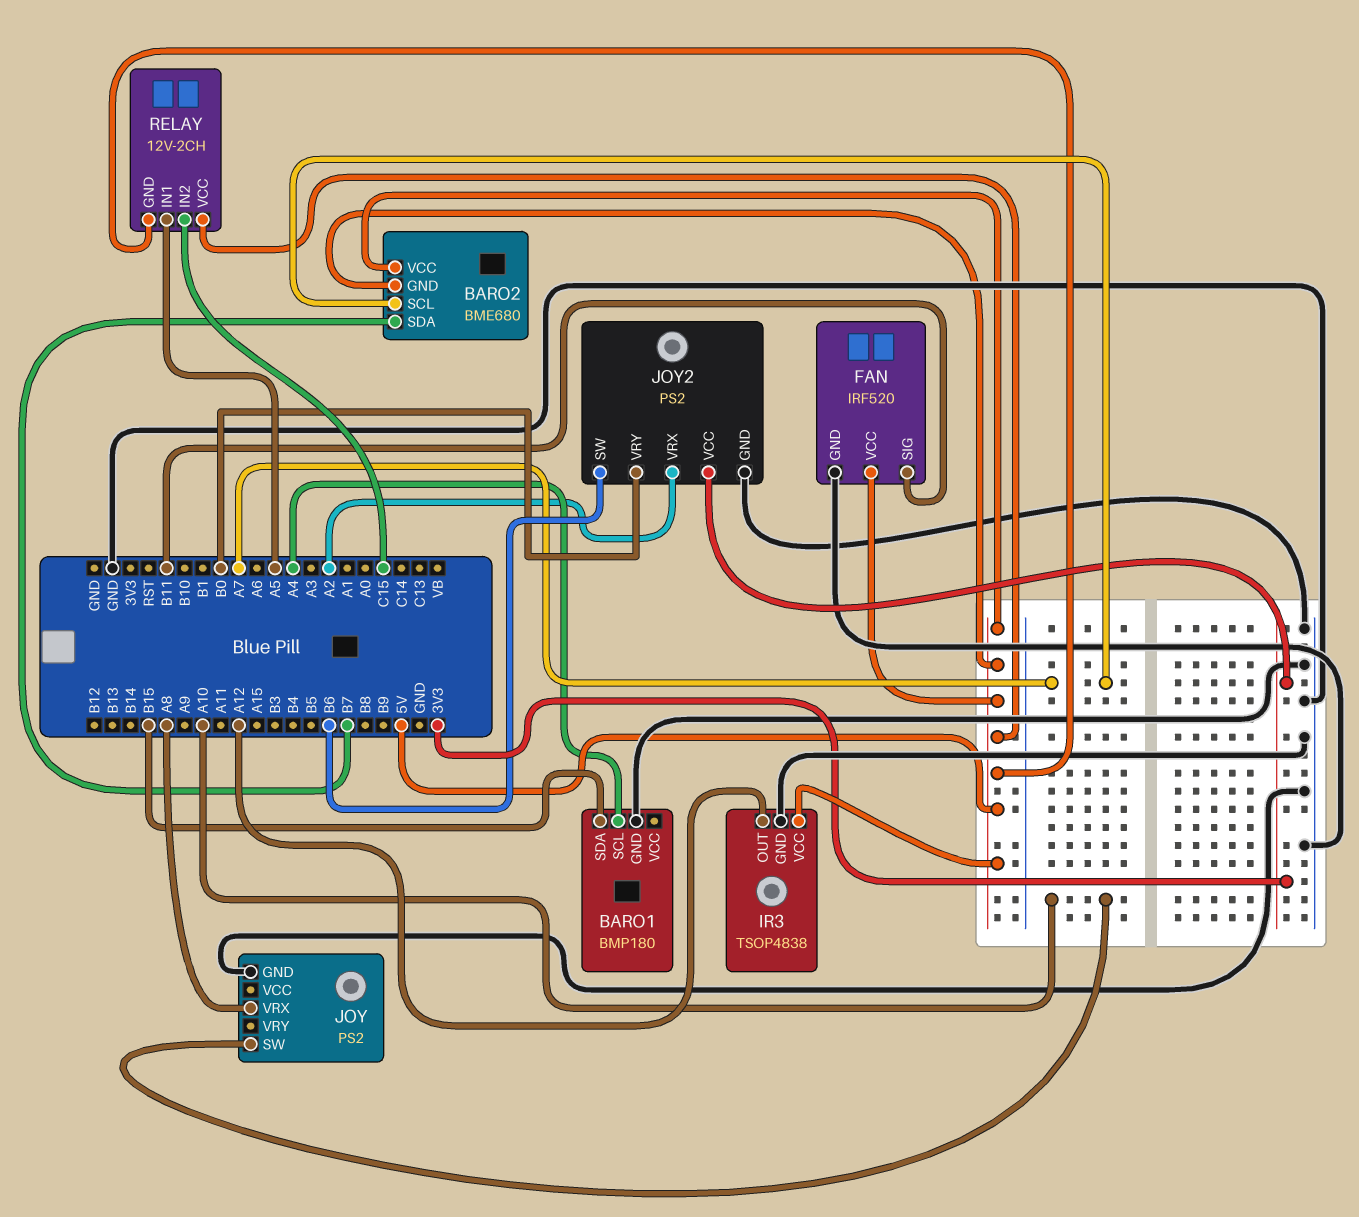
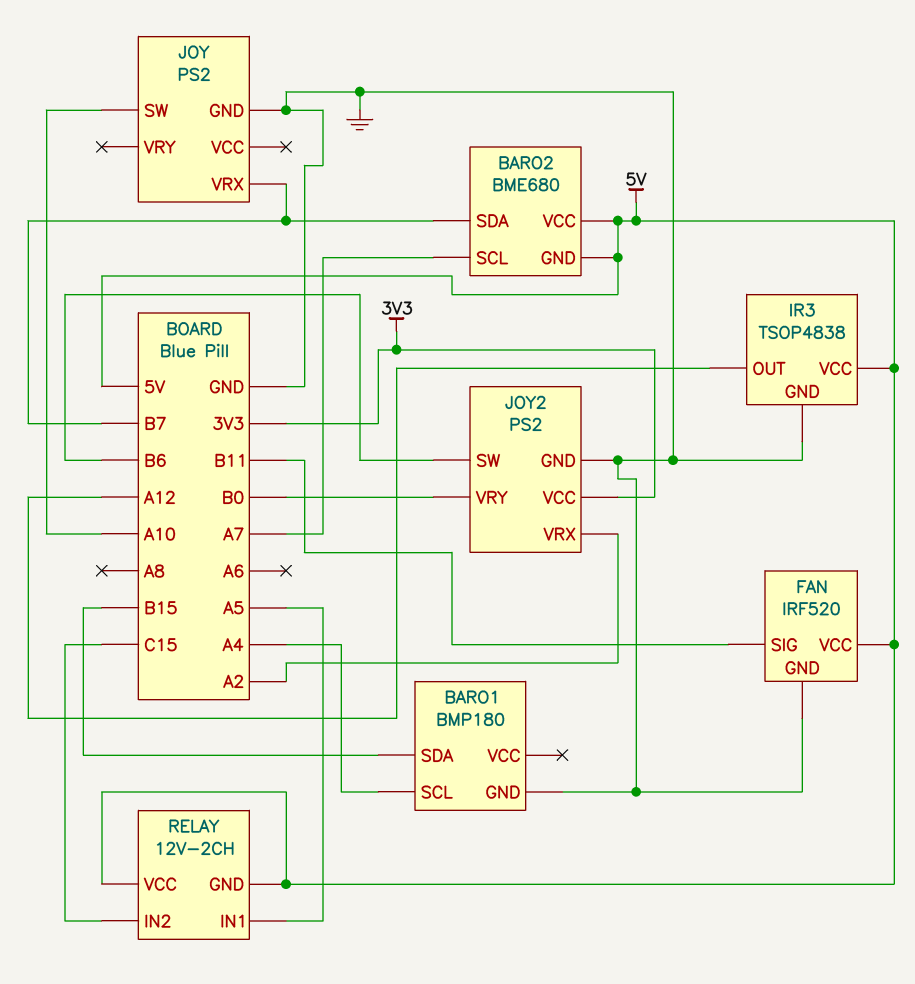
JOY pin VRX: A8 -> B7

